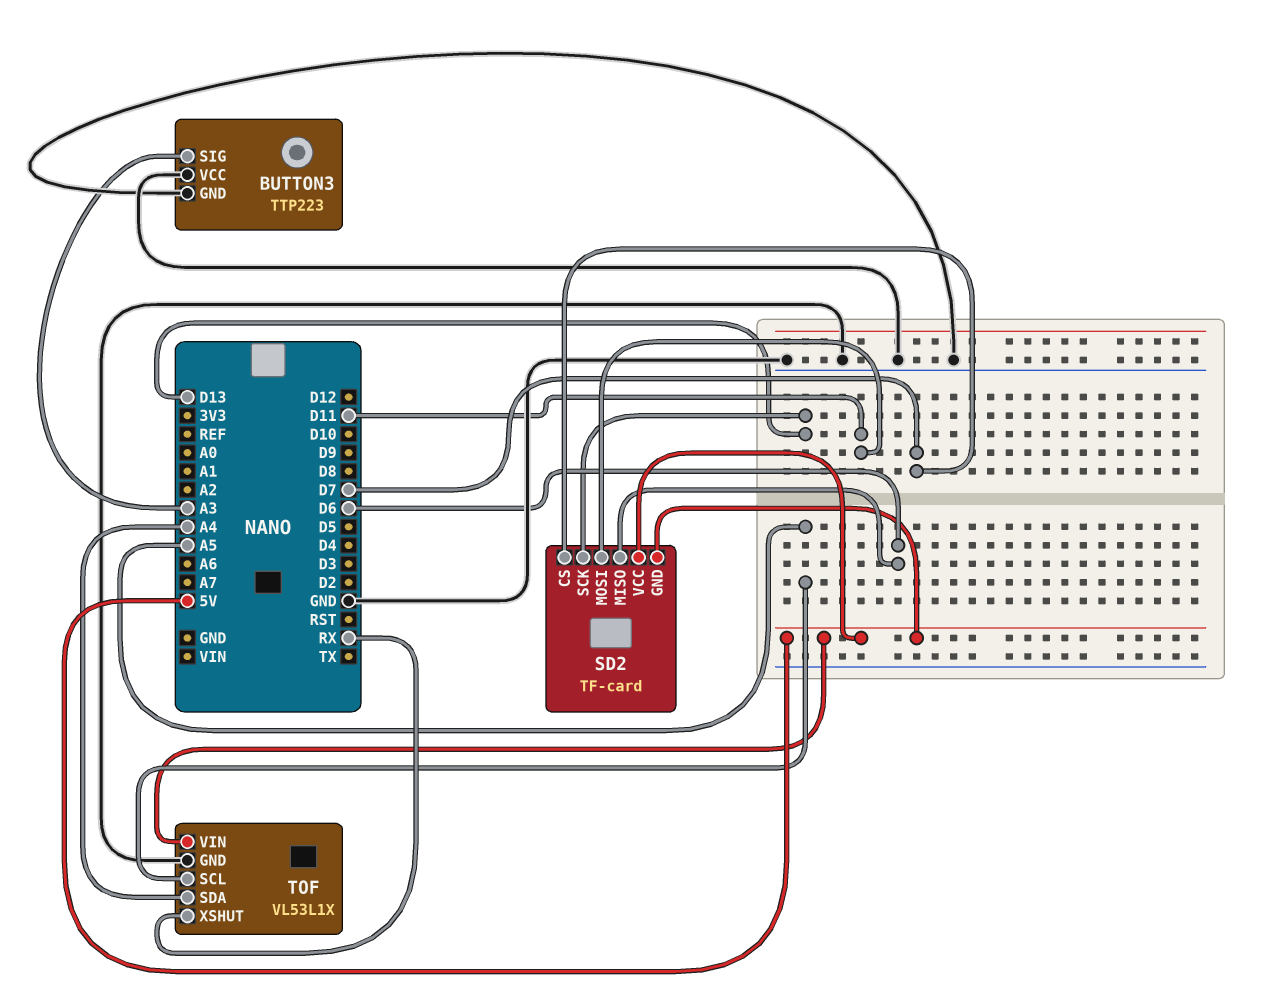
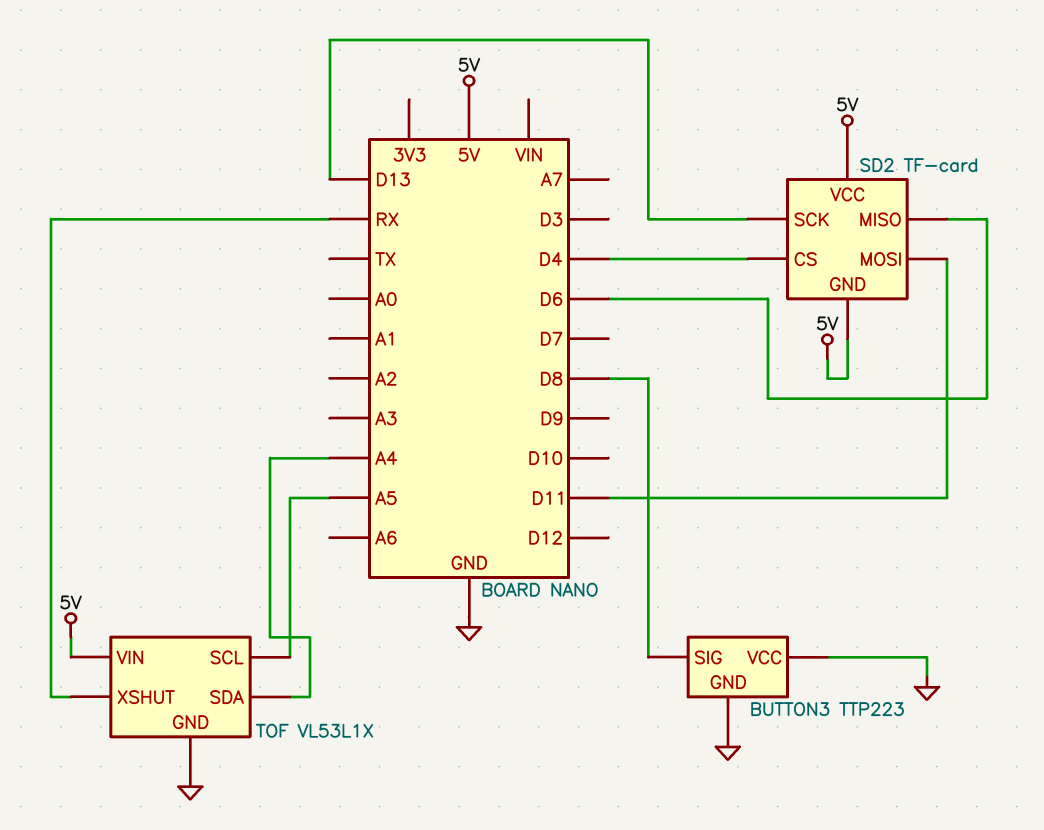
BUTTON3 pin SIG: A3 -> D8
SD2 pin CS: D7 -> D4

